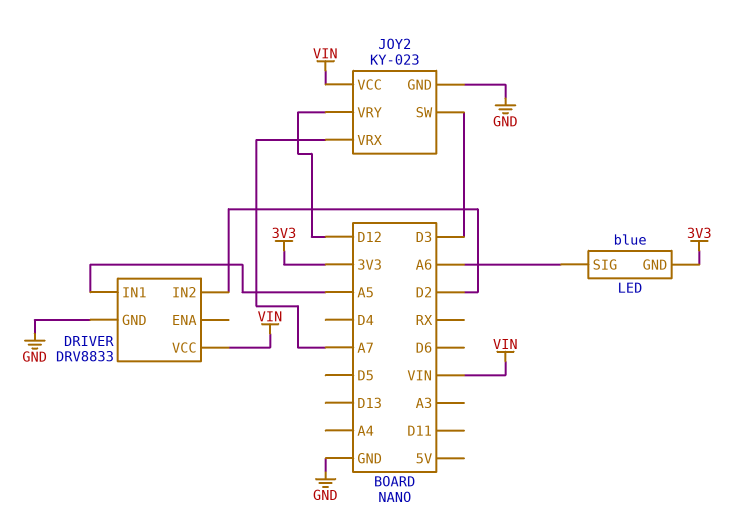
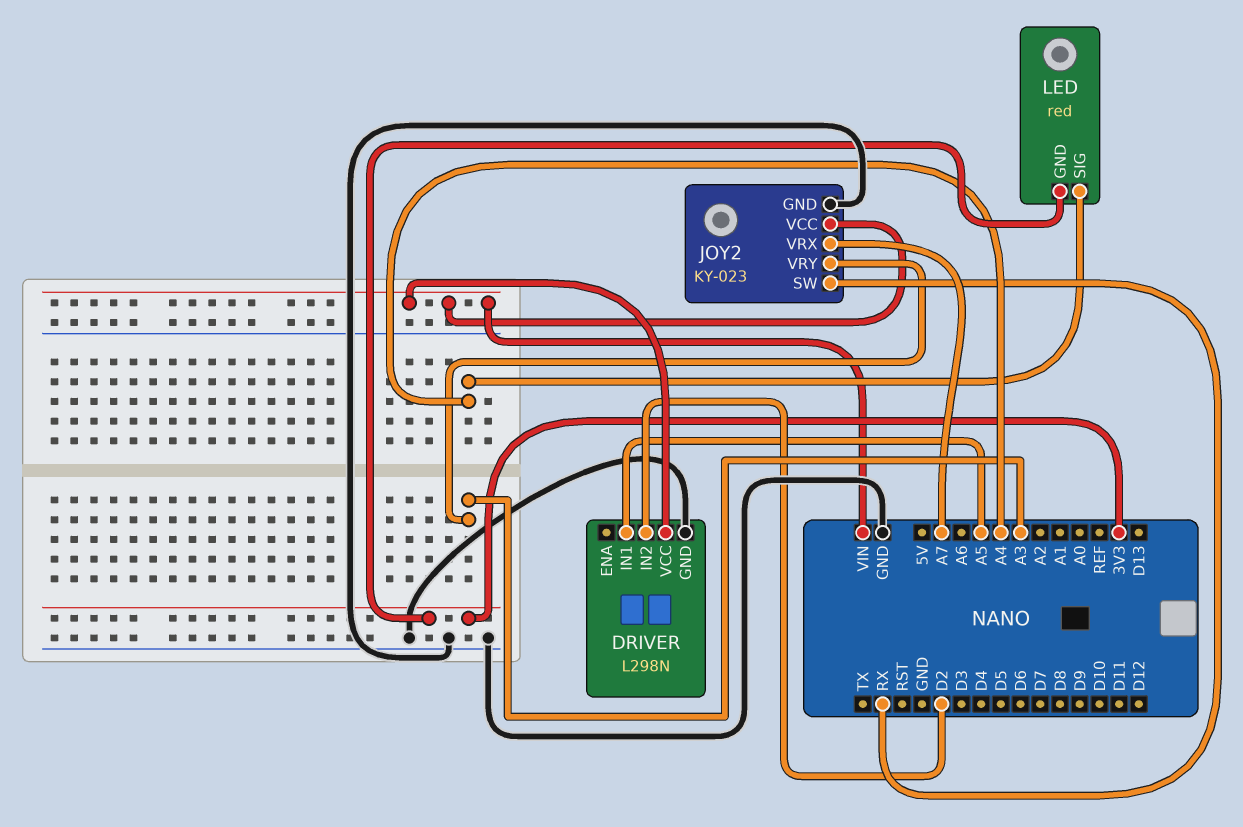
DRIVER: DRV8833 -> L298N
JOY2 pin SW: D3 -> RX
JOY2 pin VRY: D12 -> A3
LED: blue -> red
LED pin SIG: A6 -> A4

